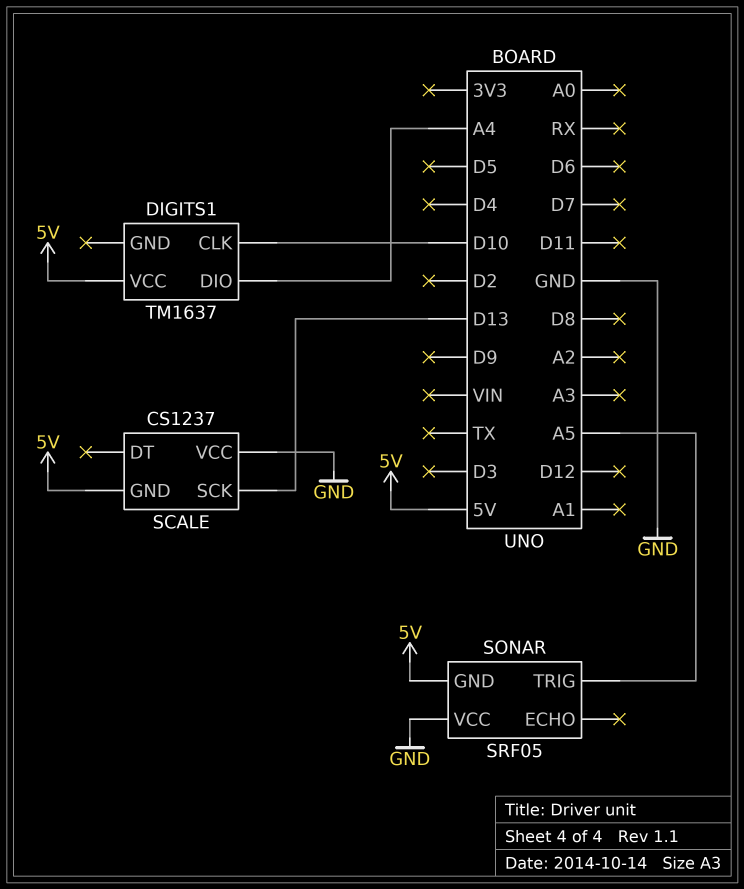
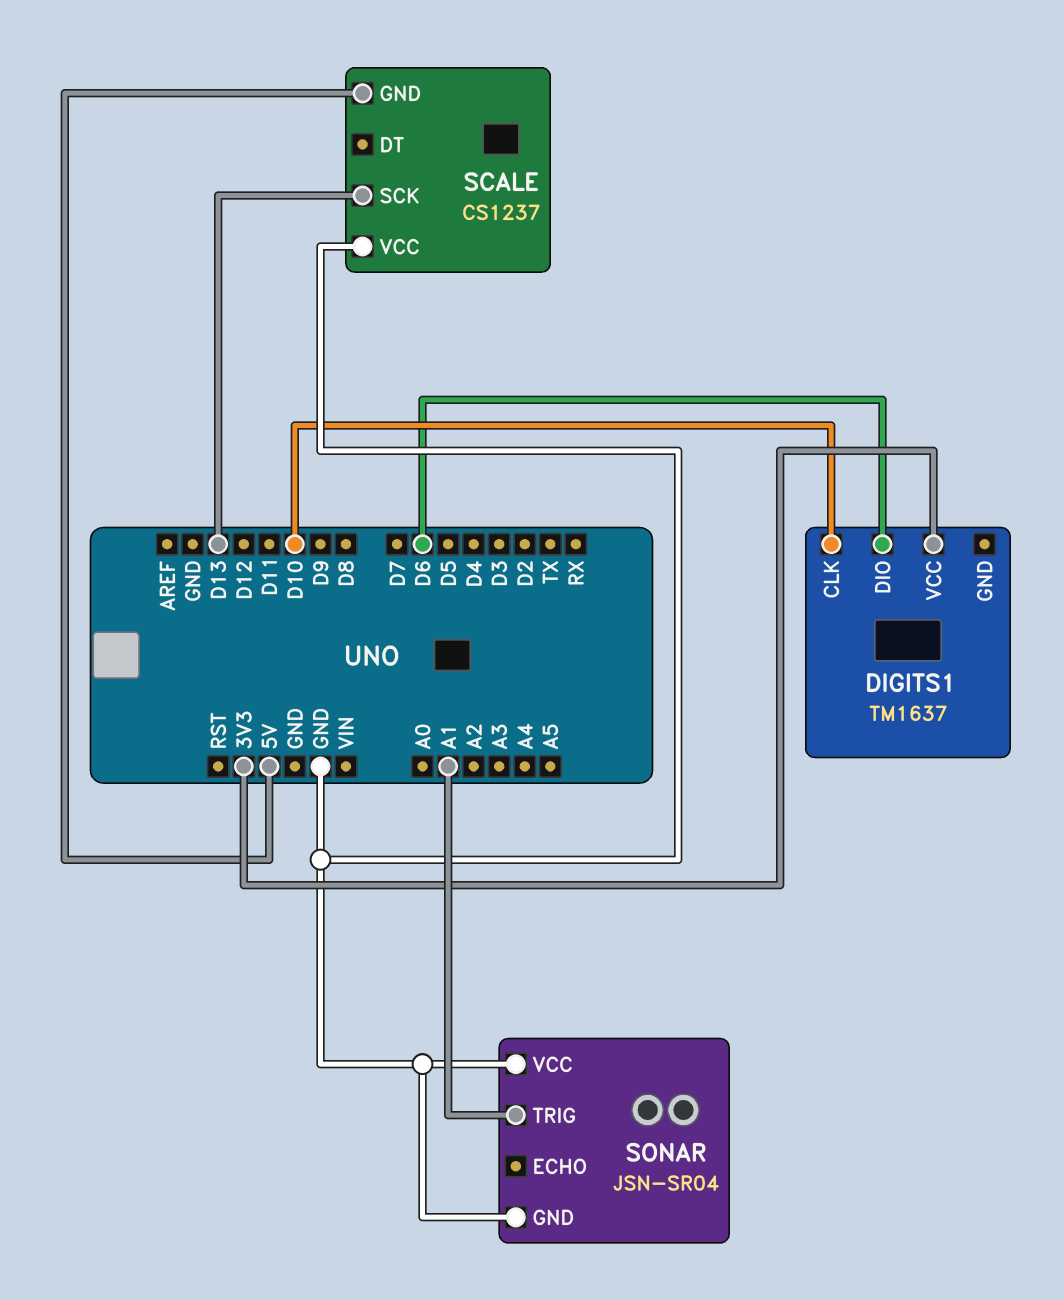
DIGITS1 pin DIO: A4 -> D6
DIGITS1 pin VCC: 5V -> 3V3
SONAR: SRF05 -> JSN-SR04
SONAR pin GND: 5V -> GND
SONAR pin TRIG: A5 -> A1

